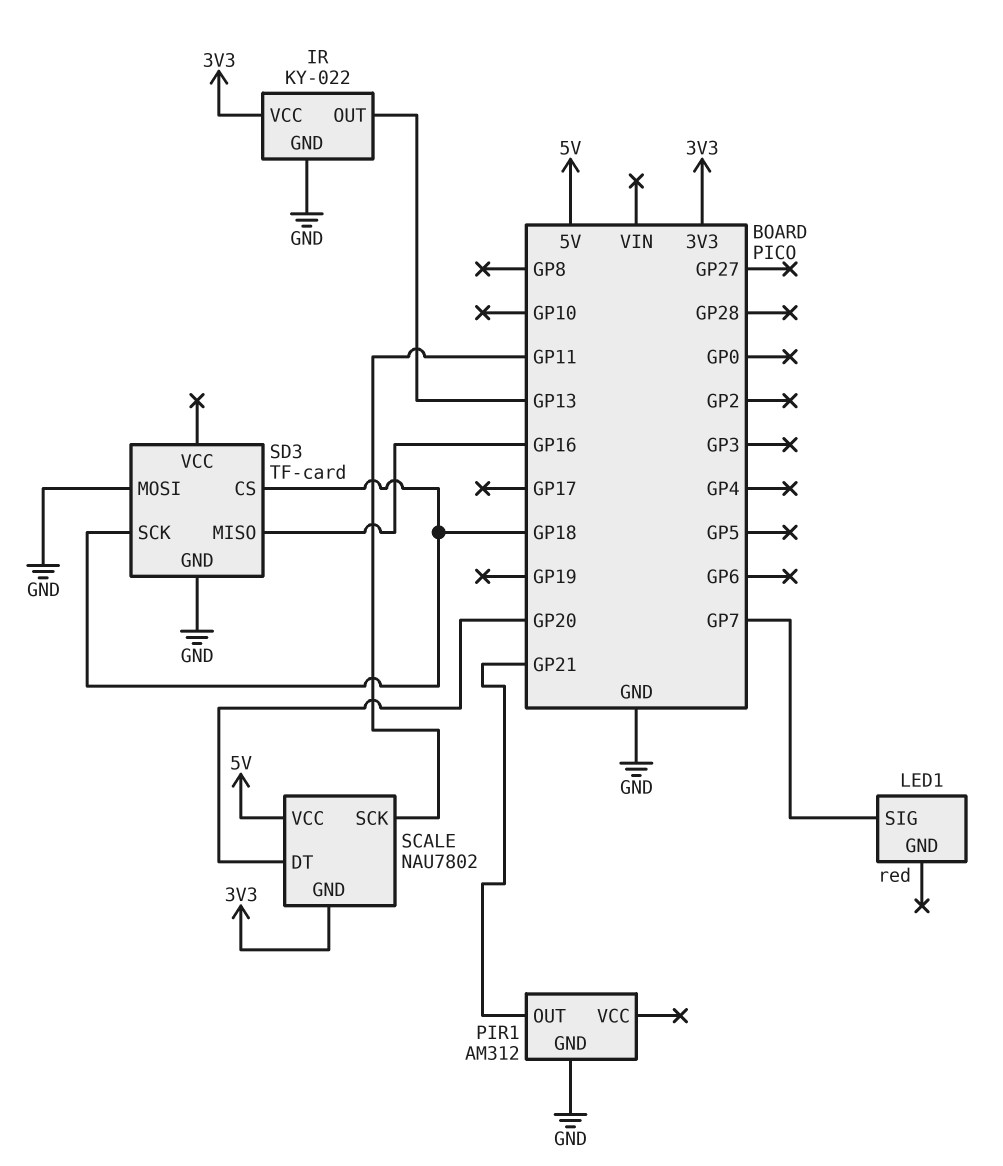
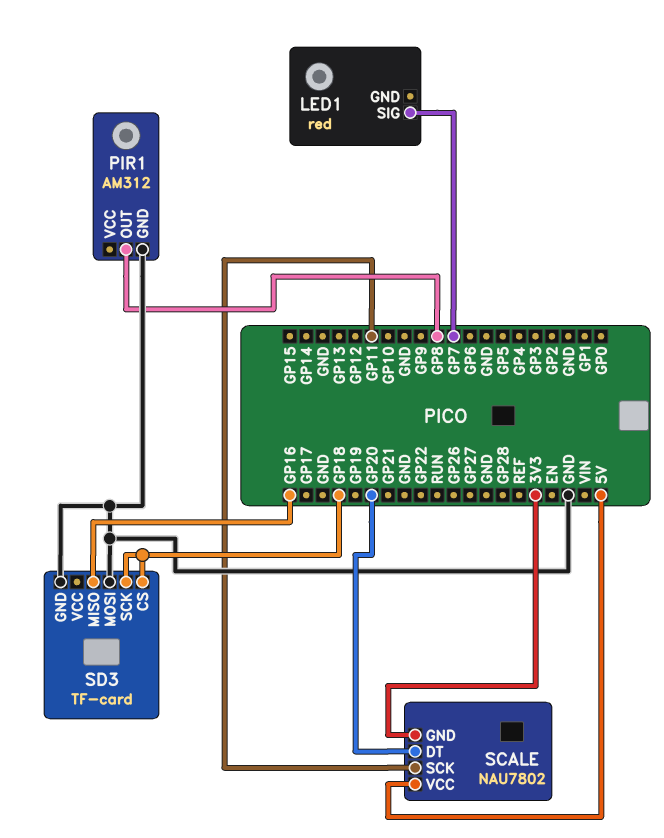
IR: KY-022 -> none
IR pin GND: GND -> none
IR pin OUT: GP13 -> none
IR pin VCC: 3V3 -> none
PIR1 pin OUT: GP21 -> GP8

